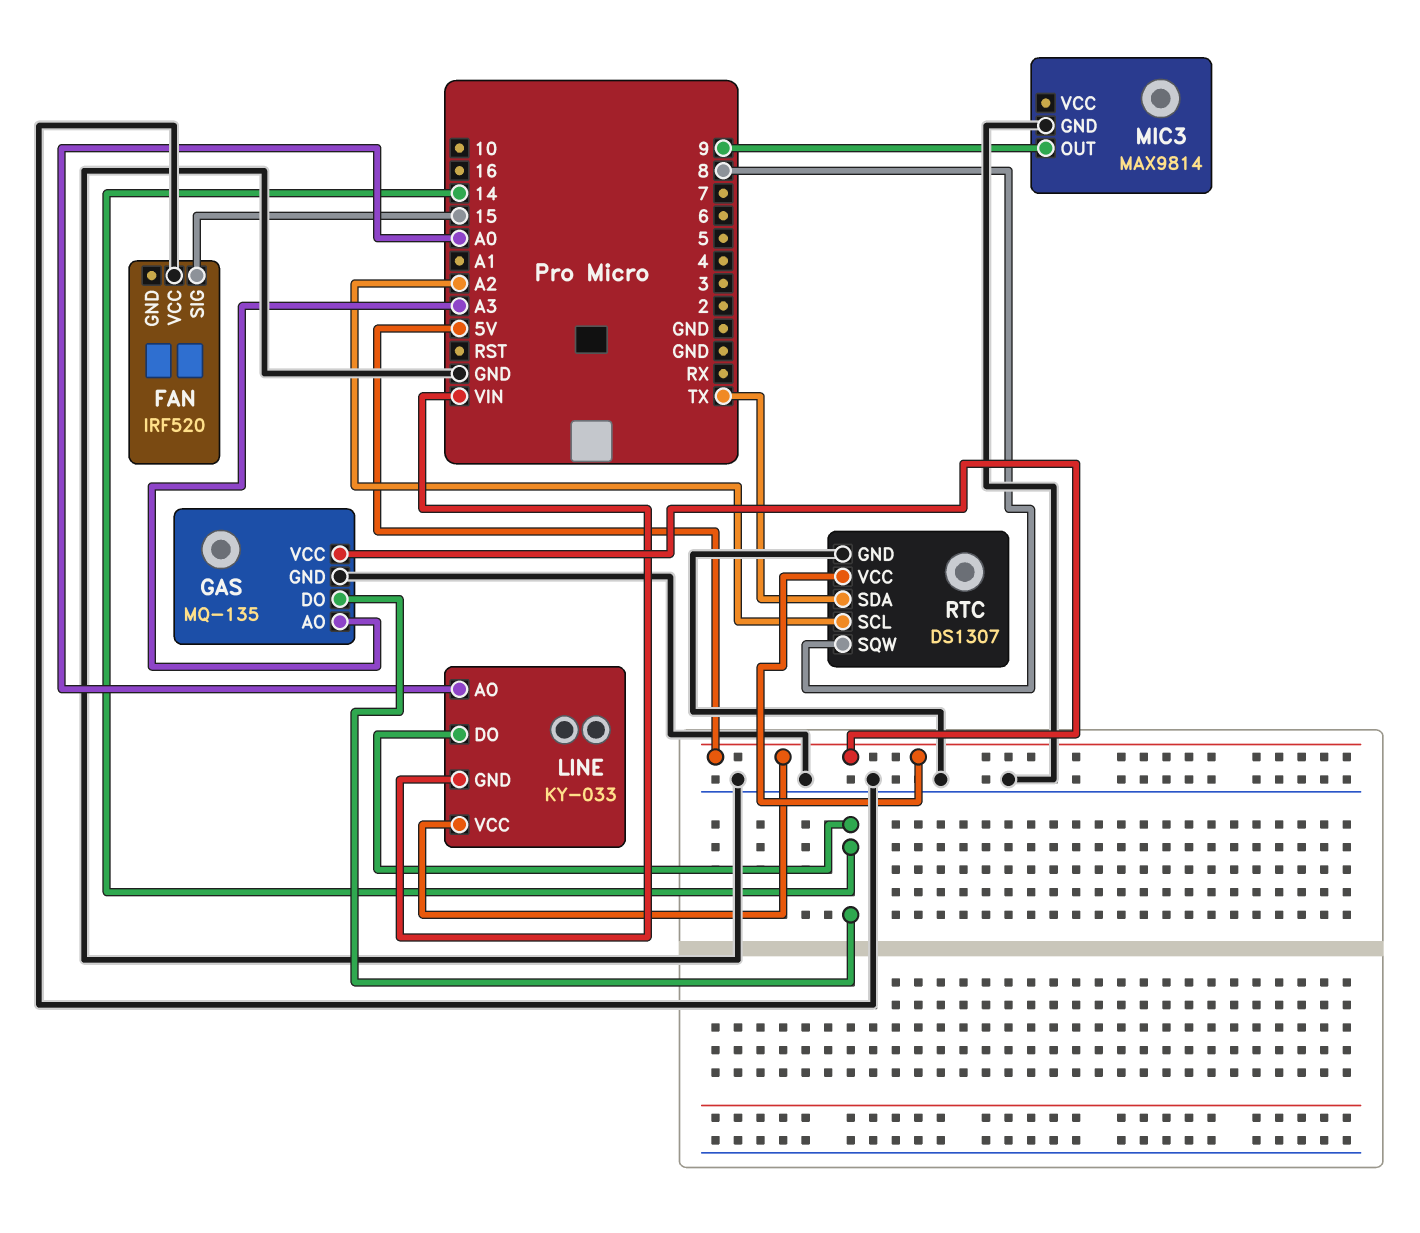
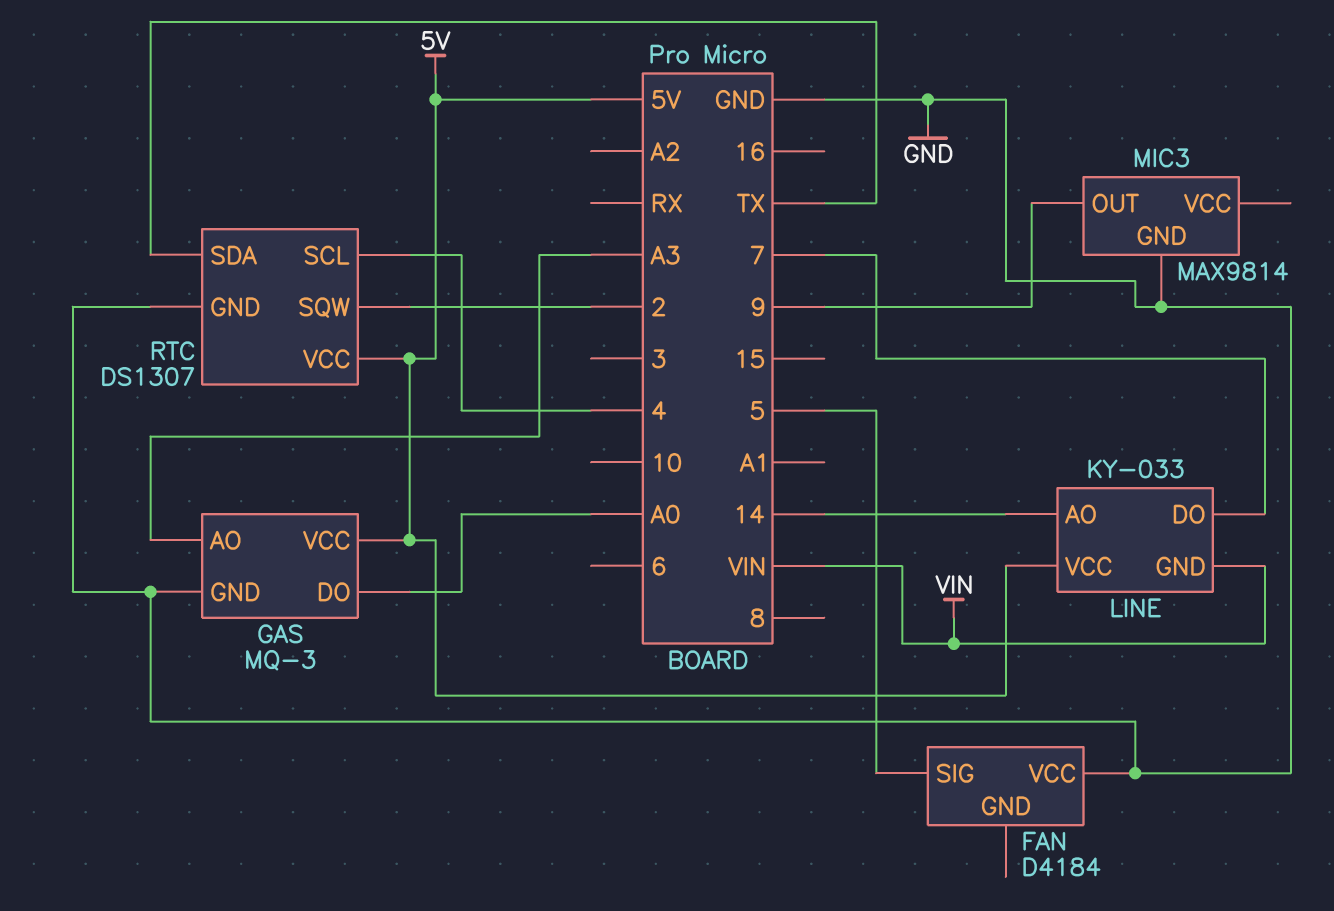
FAN: IRF520 -> D4184
FAN pin SIG: 15 -> 5
GAS: MQ-135 -> MQ-3
GAS pin DO: 14 -> A0
LINE pin AO: A0 -> 14
LINE pin DO: 14 -> 7
RTC pin SCL: A2 -> 4
RTC pin SQW: 8 -> 2

